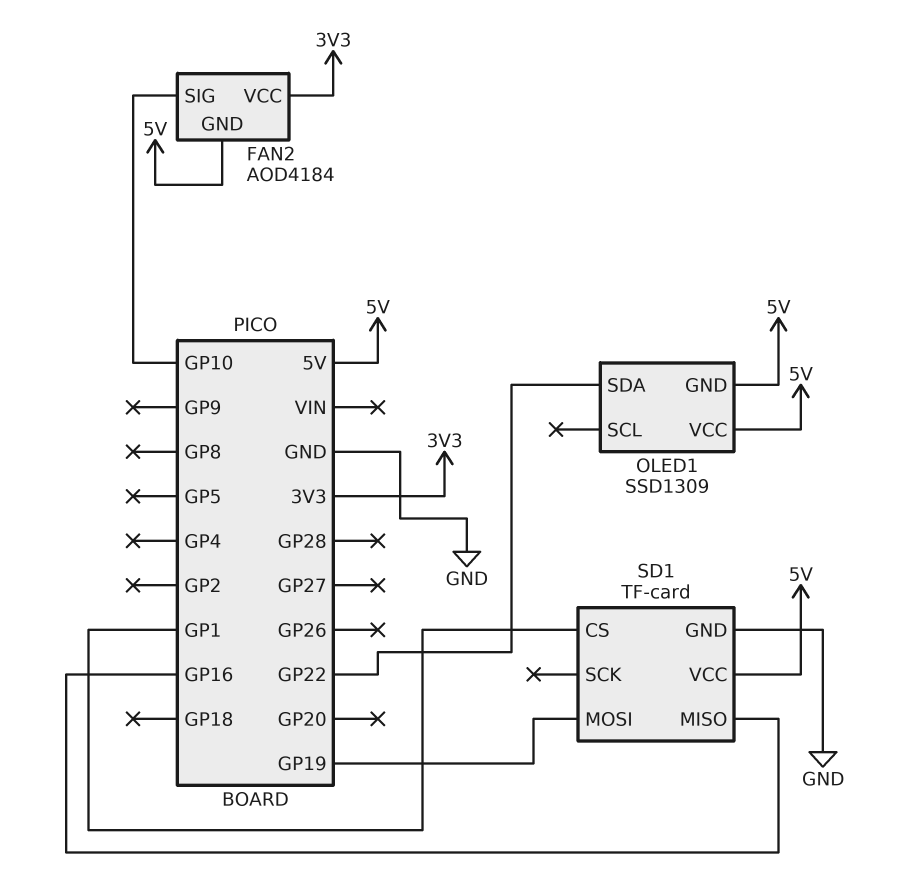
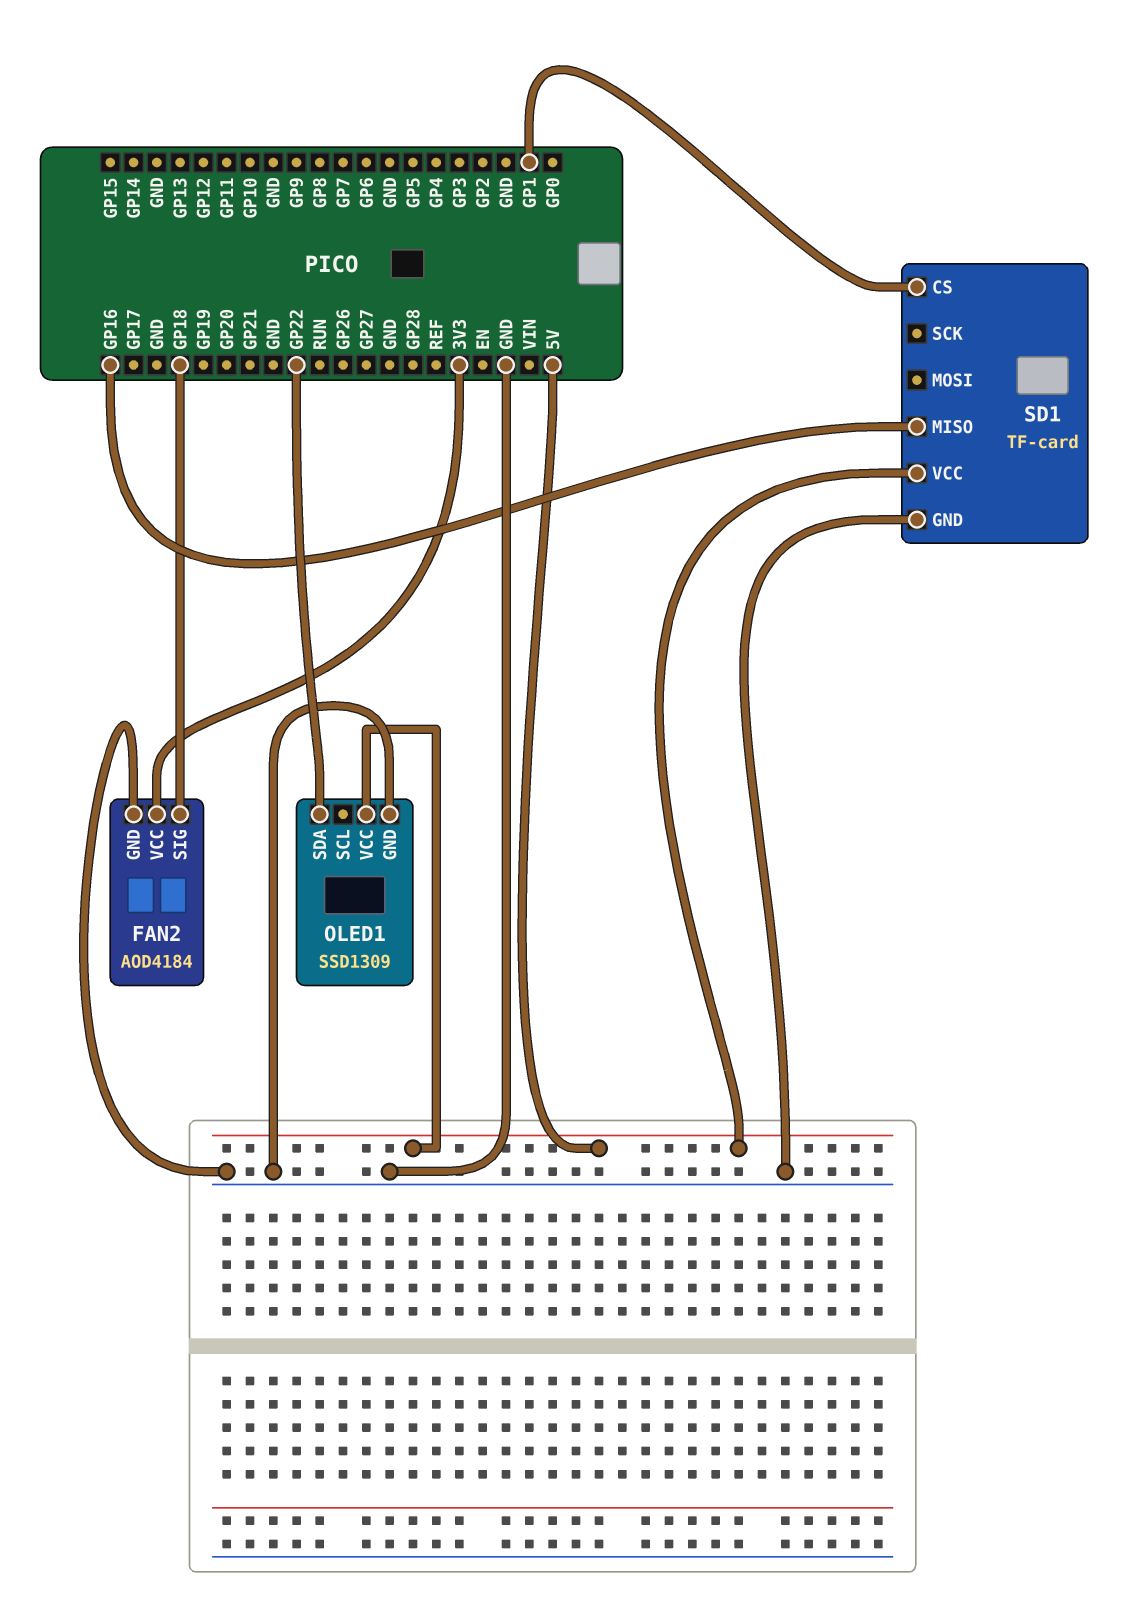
FAN2 pin GND: 5V -> GND
FAN2 pin SIG: GP10 -> GP18
OLED1 pin GND: 5V -> GND
SD1 pin MOSI: GP19 -> none

